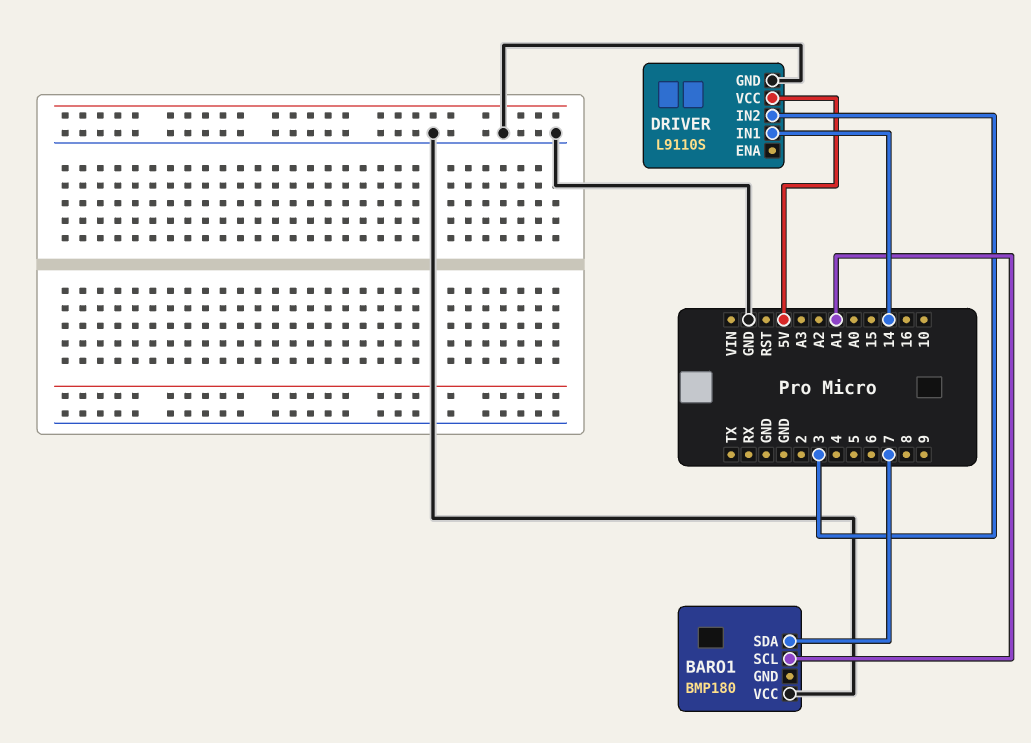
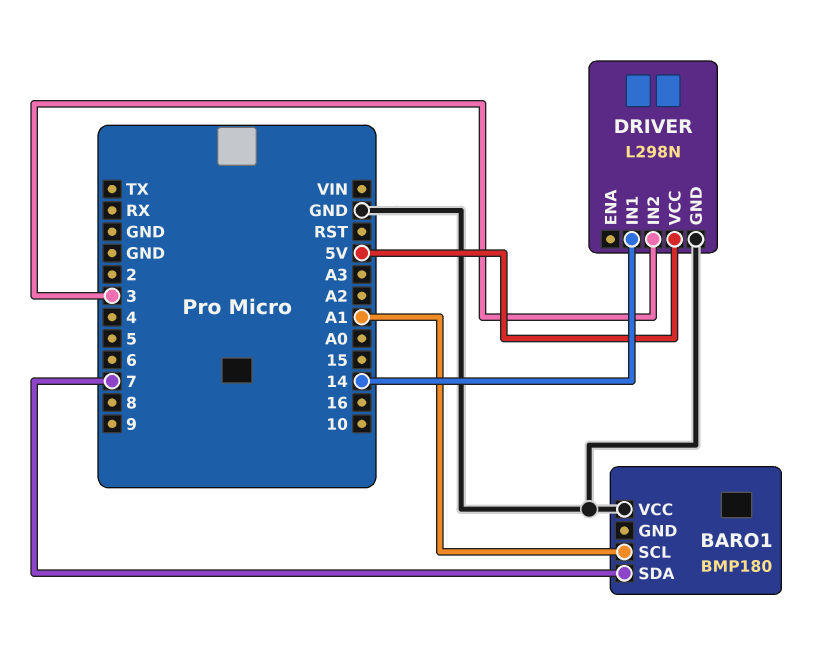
DRIVER: L9110S -> L298N

